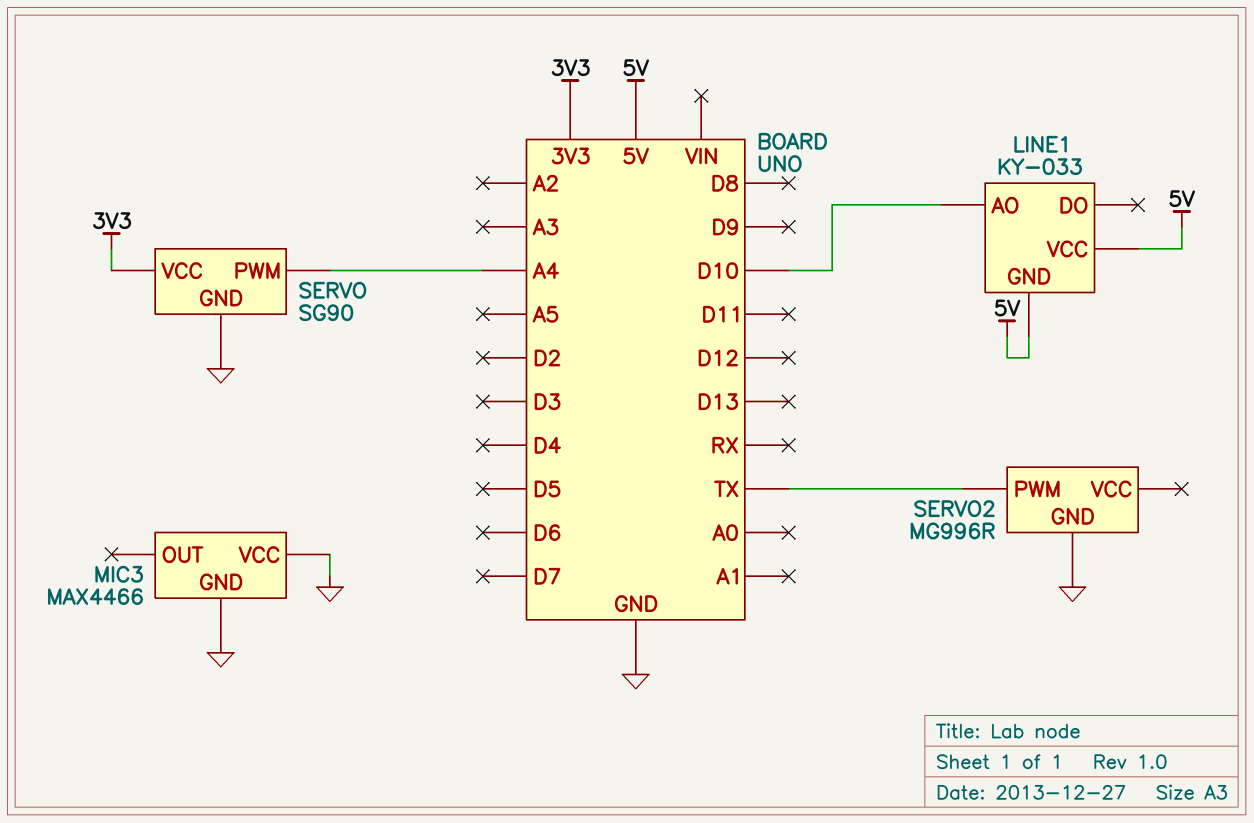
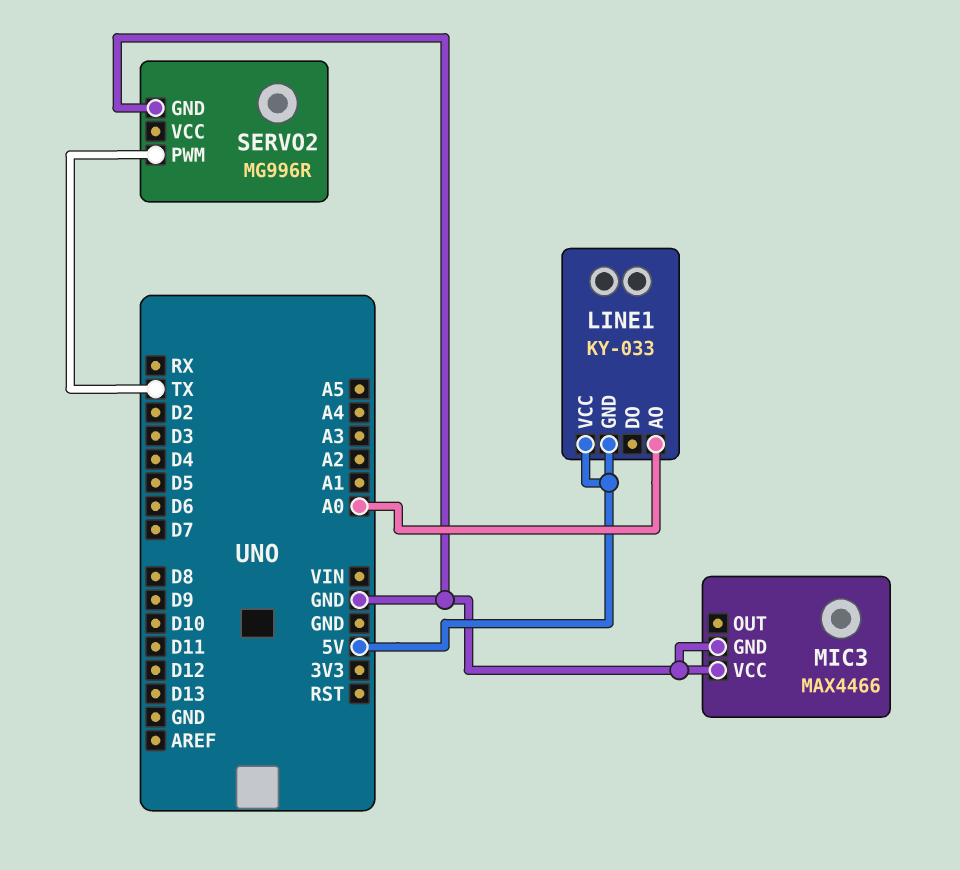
LINE1 pin AO: D10 -> A0
SERVO: SG90 -> none
SERVO pin GND: GND -> none
SERVO pin PWM: A4 -> none
SERVO pin VCC: 3V3 -> none

